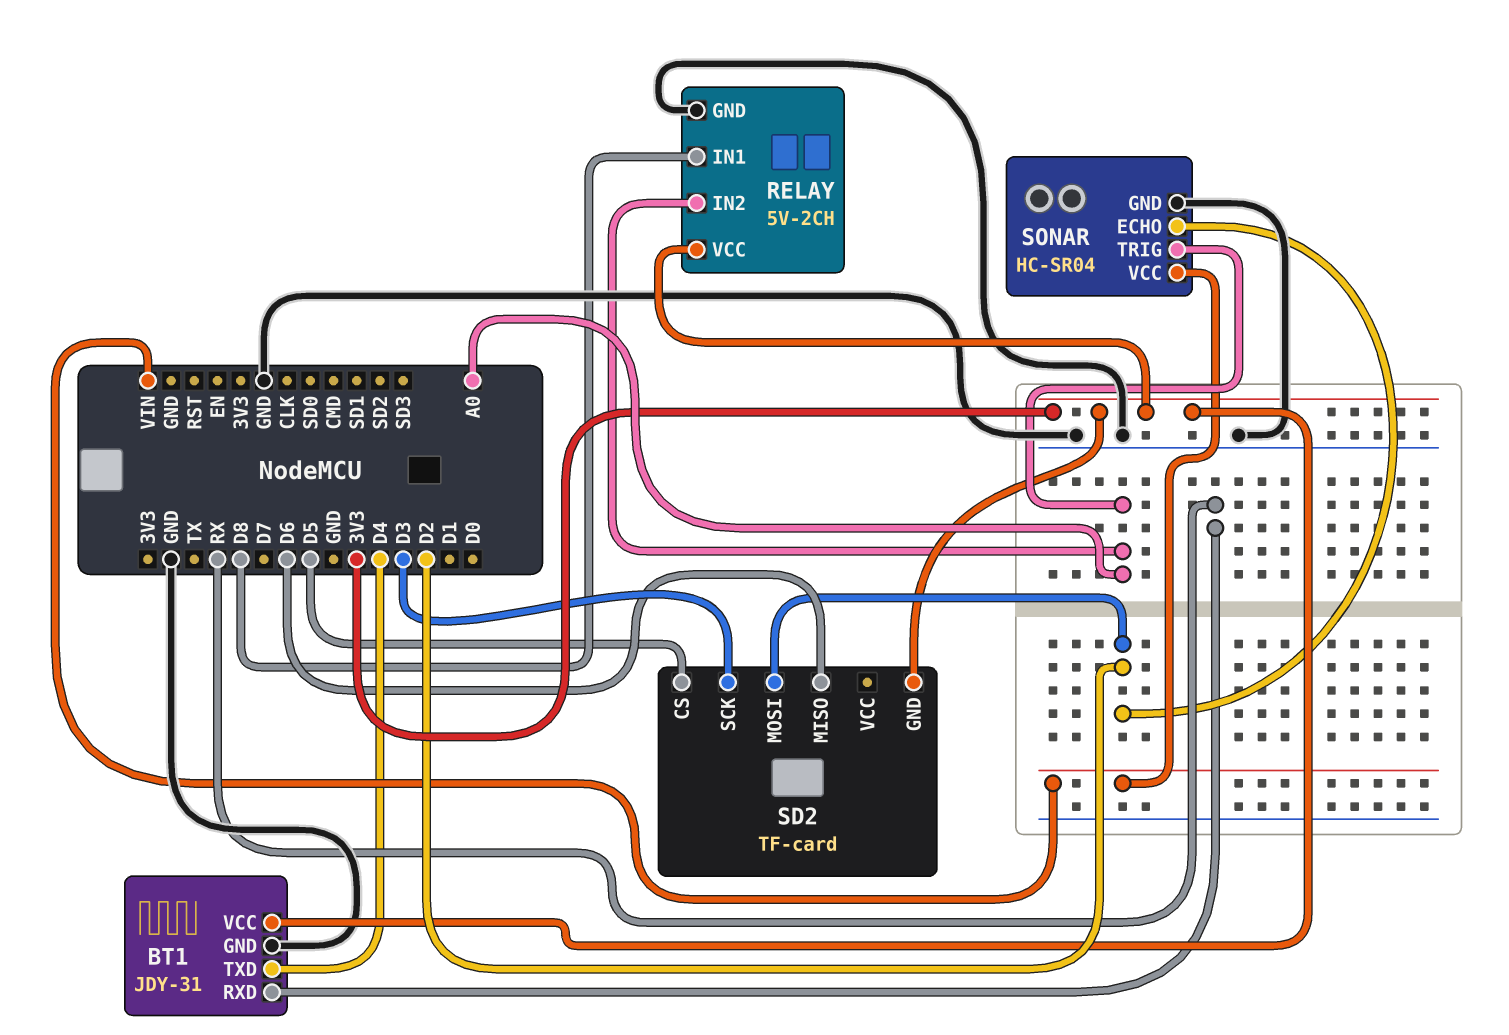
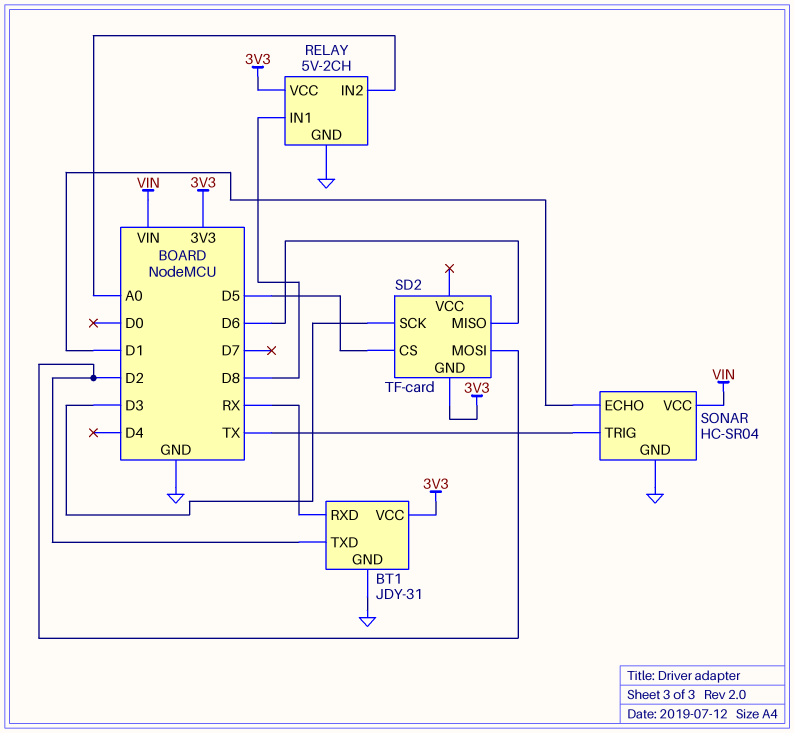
BT1 pin TXD: D4 -> D2
SONAR pin ECHO: D2 -> D1
SONAR pin TRIG: A0 -> TX

